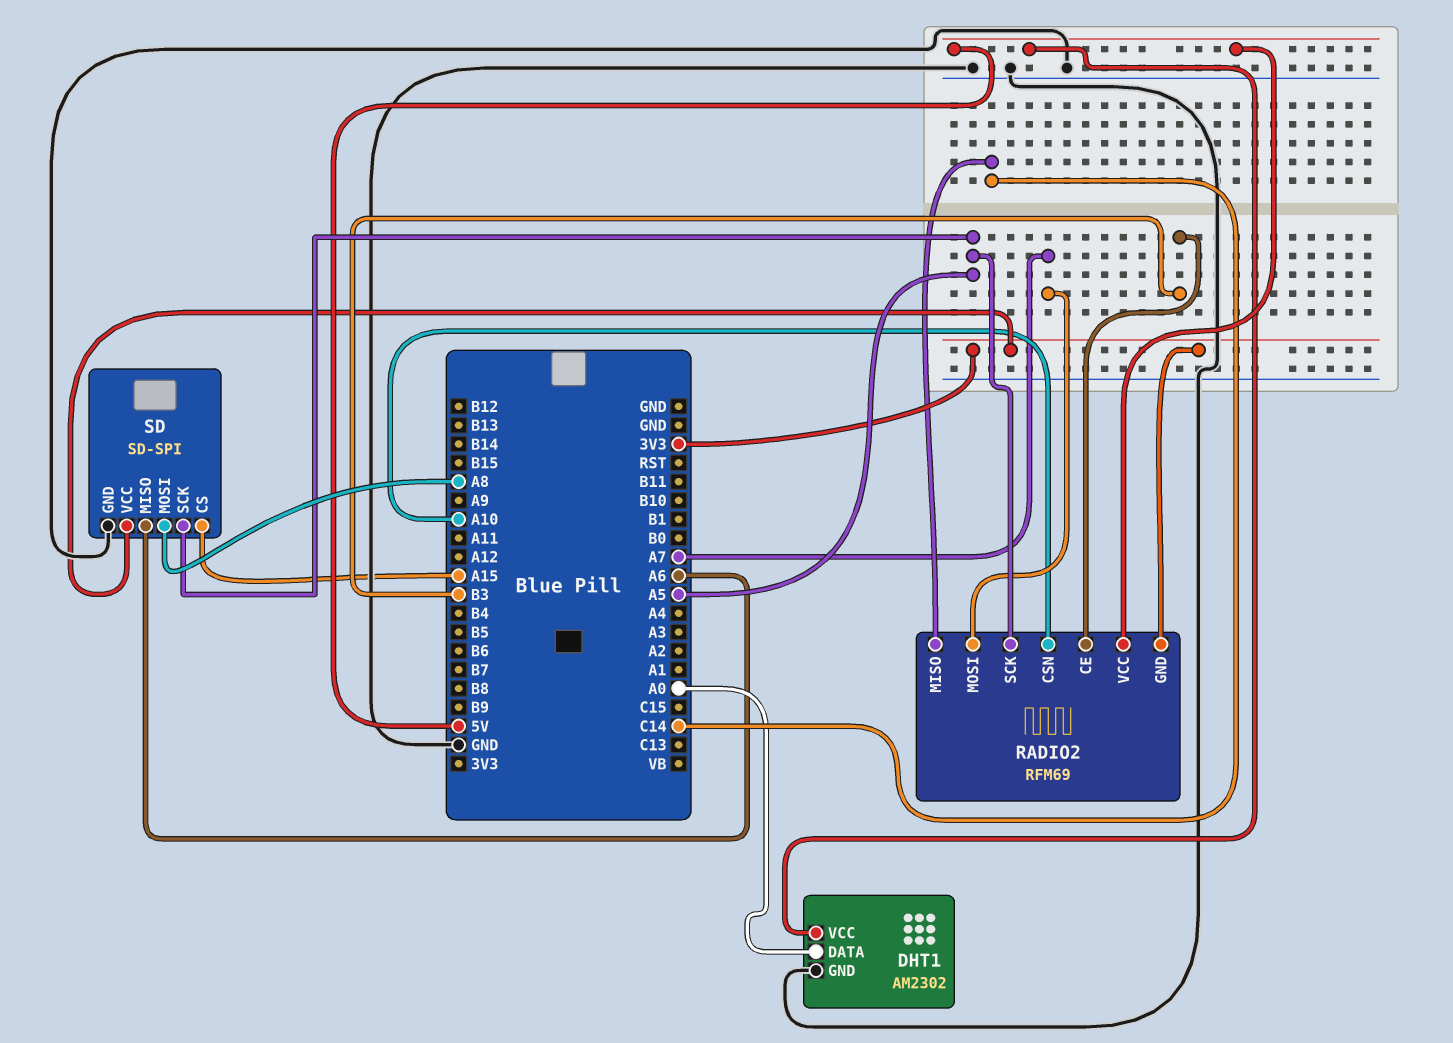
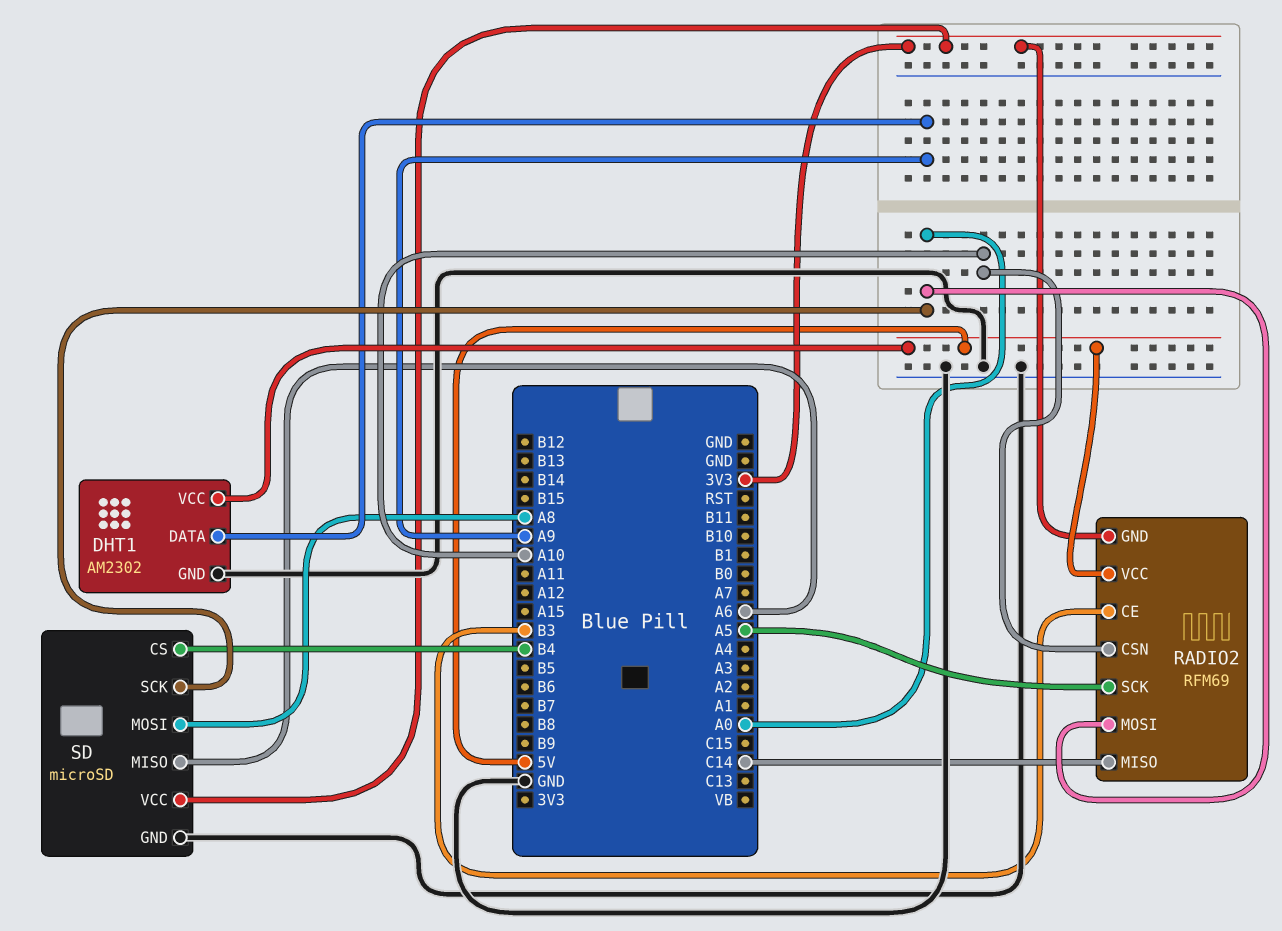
DHT1 pin DATA: A0 -> A9
RADIO2 pin MOSI: A7 -> A0
SD: SD-SPI -> microSD
SD pin CS: A15 -> B4
SD pin SCK: A5 -> A0

